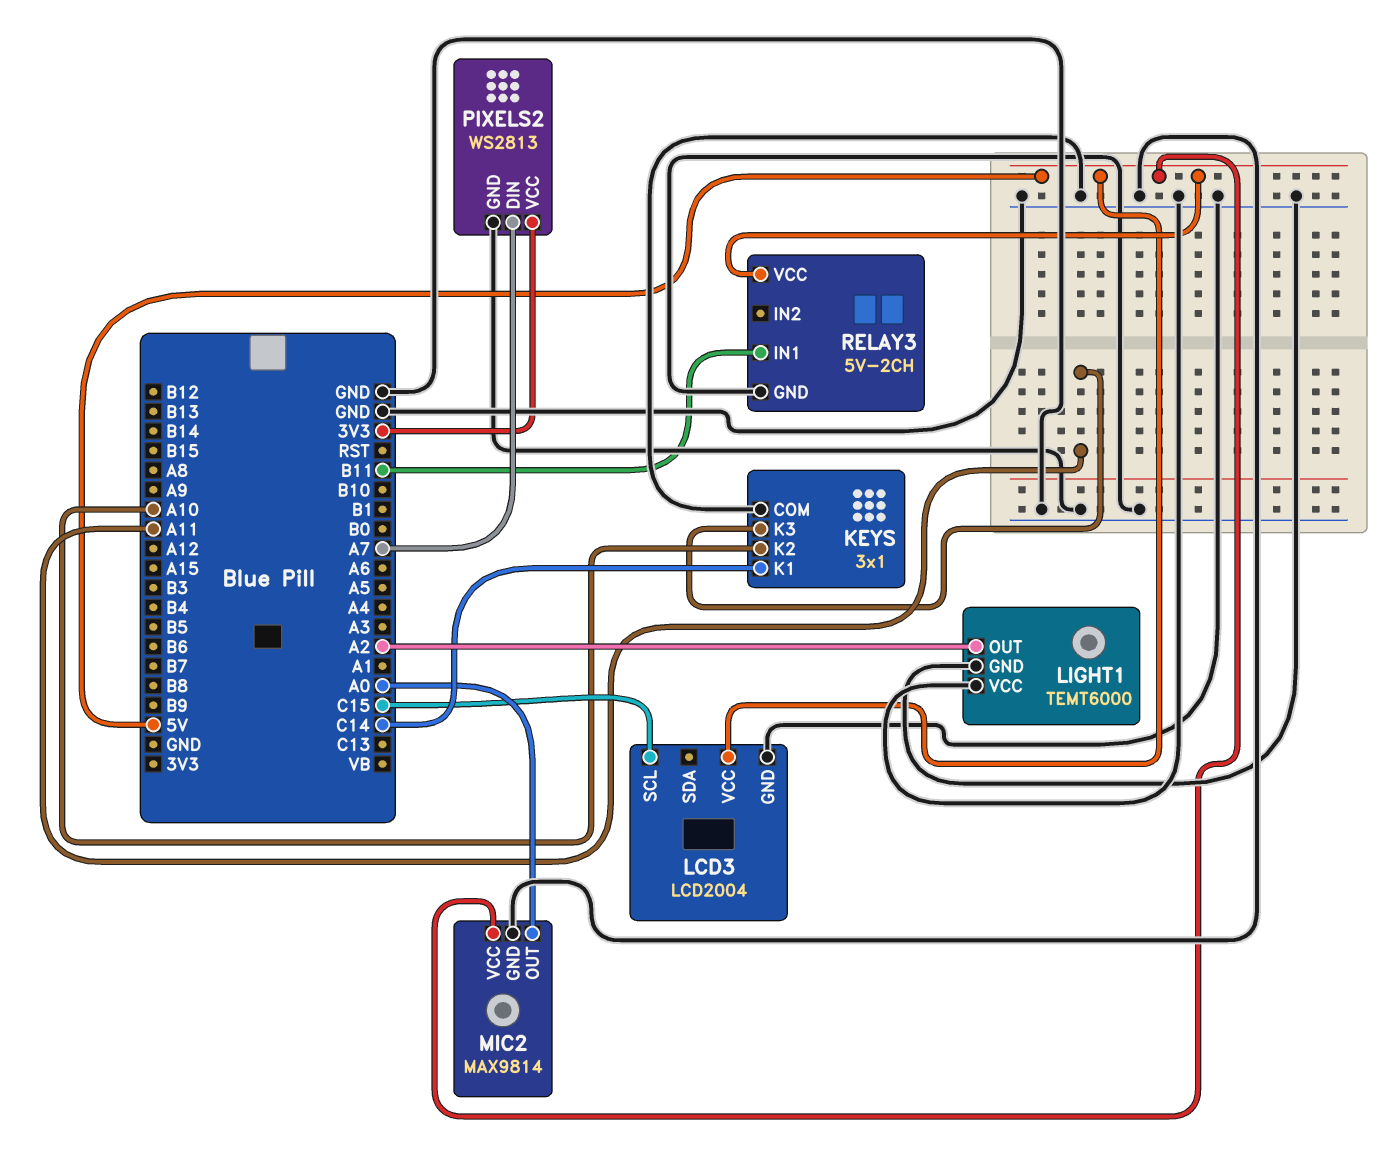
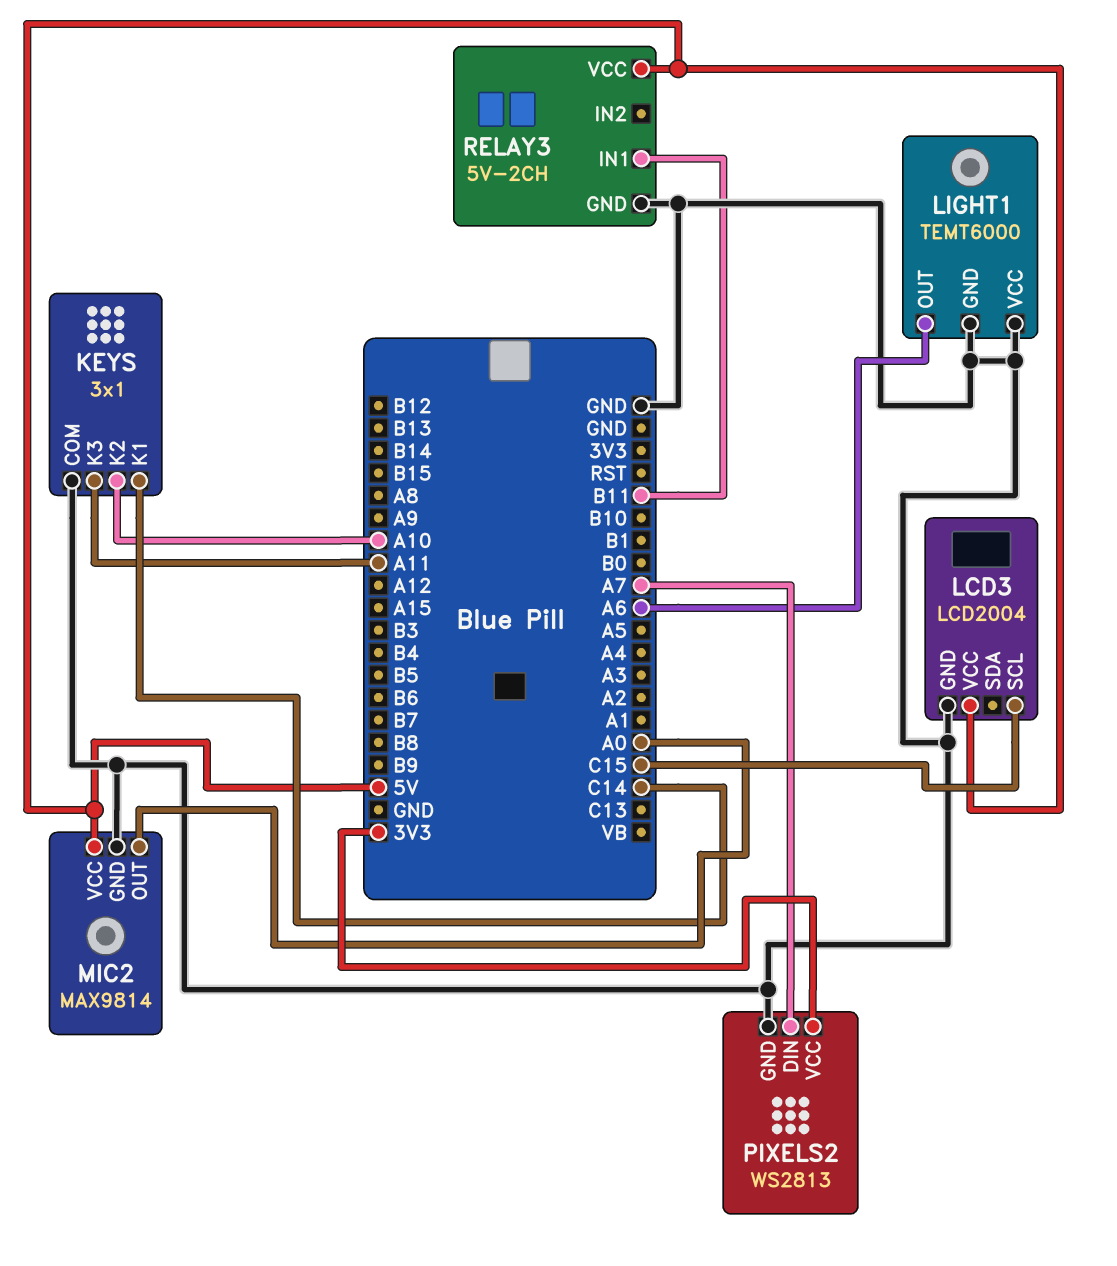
LIGHT1 pin OUT: A2 -> A6

